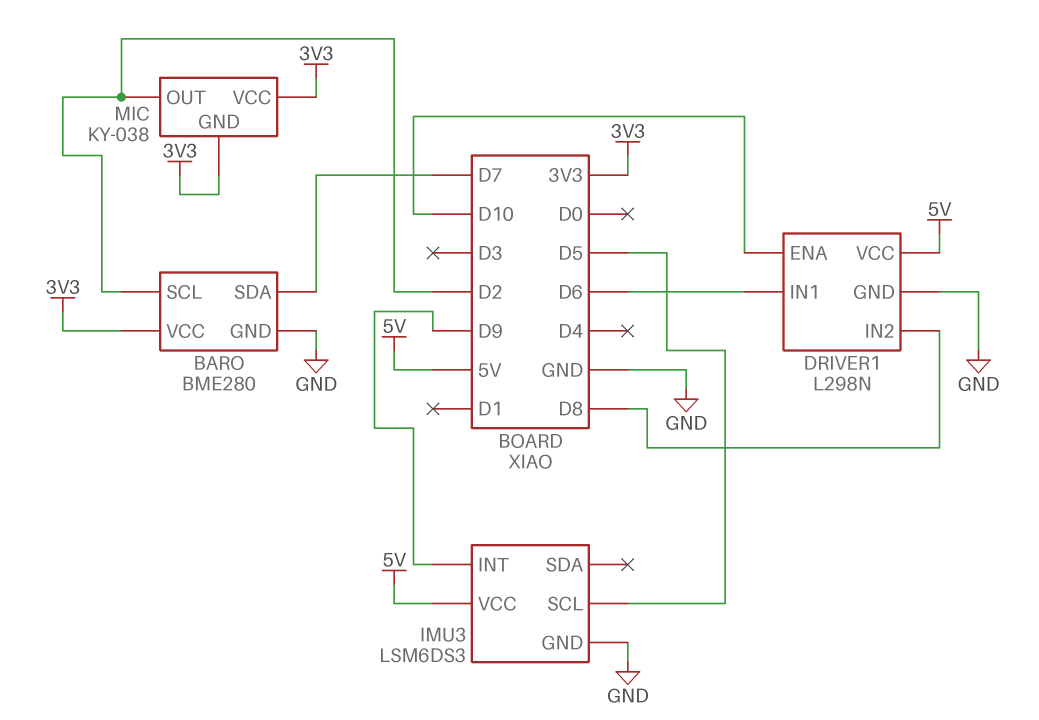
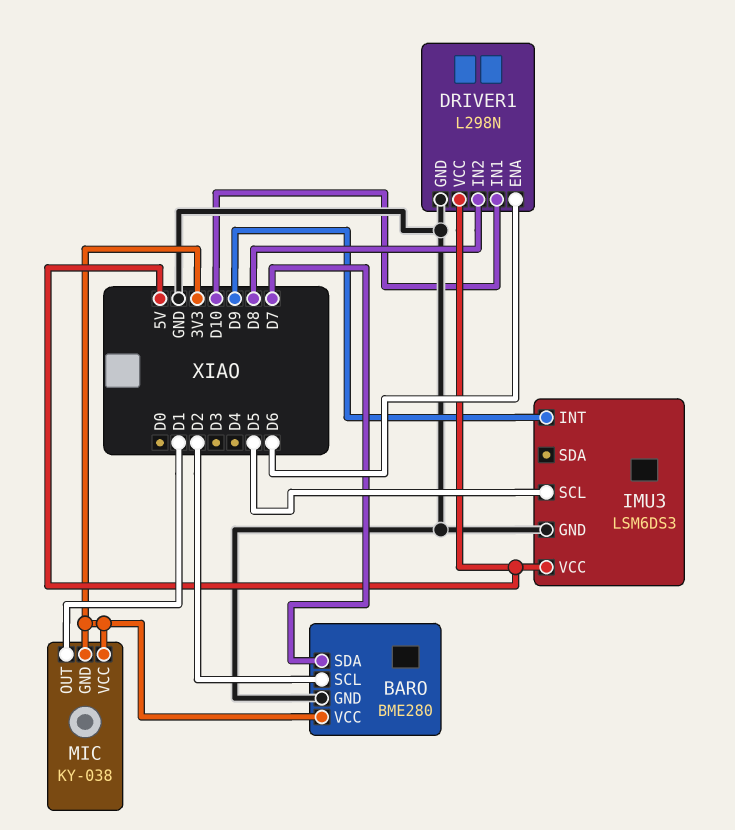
DRIVER1 pin ENA: D10 -> D6
DRIVER1 pin IN1: D6 -> D10
MIC pin OUT: D2 -> D1

